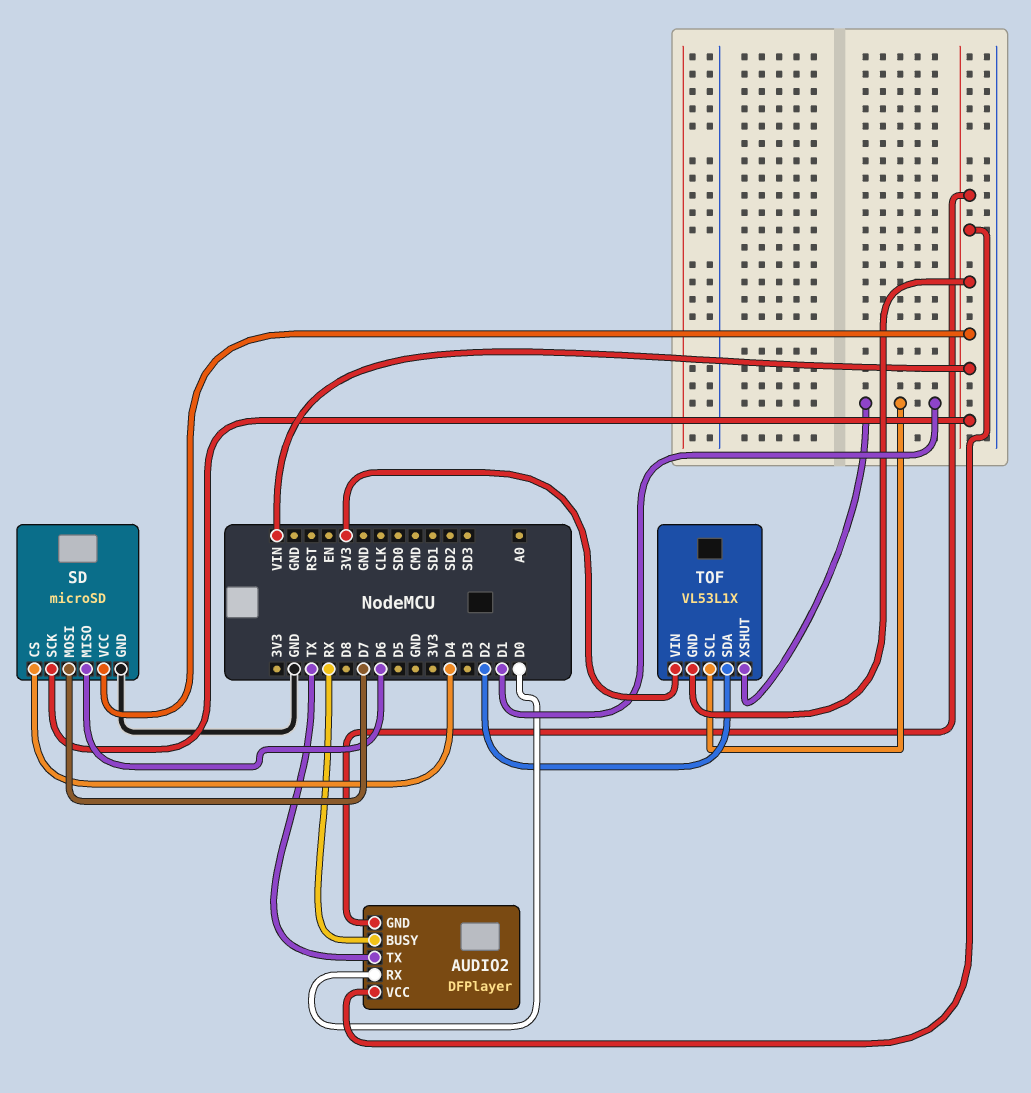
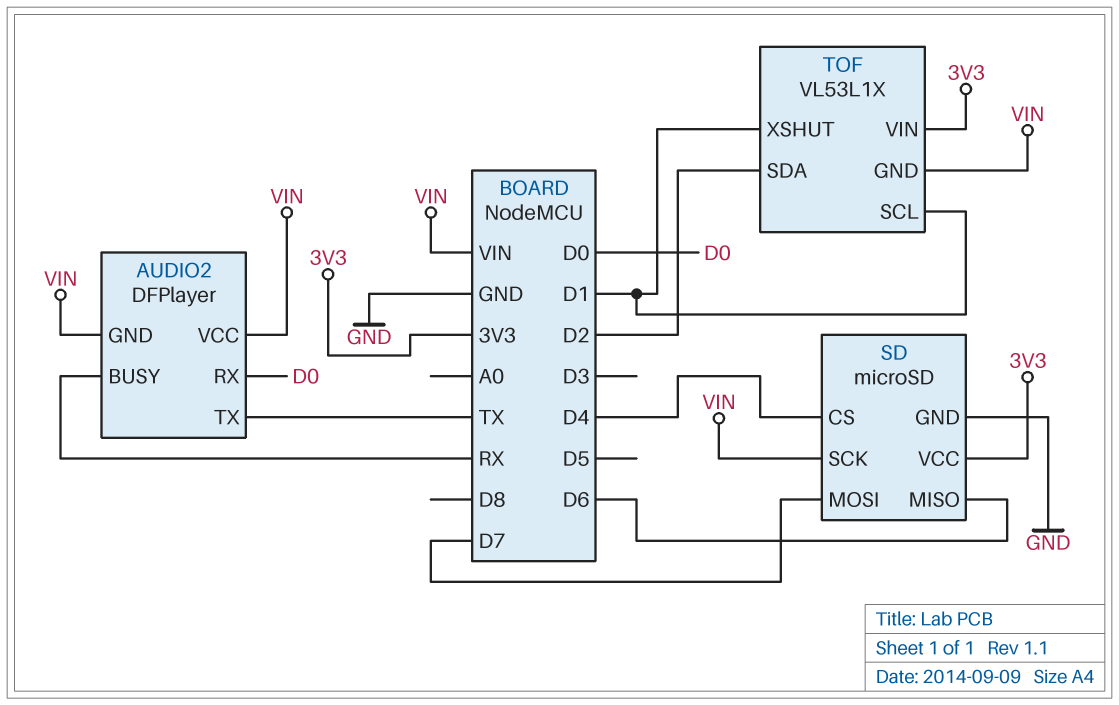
SD pin VCC: VIN -> 3V3

